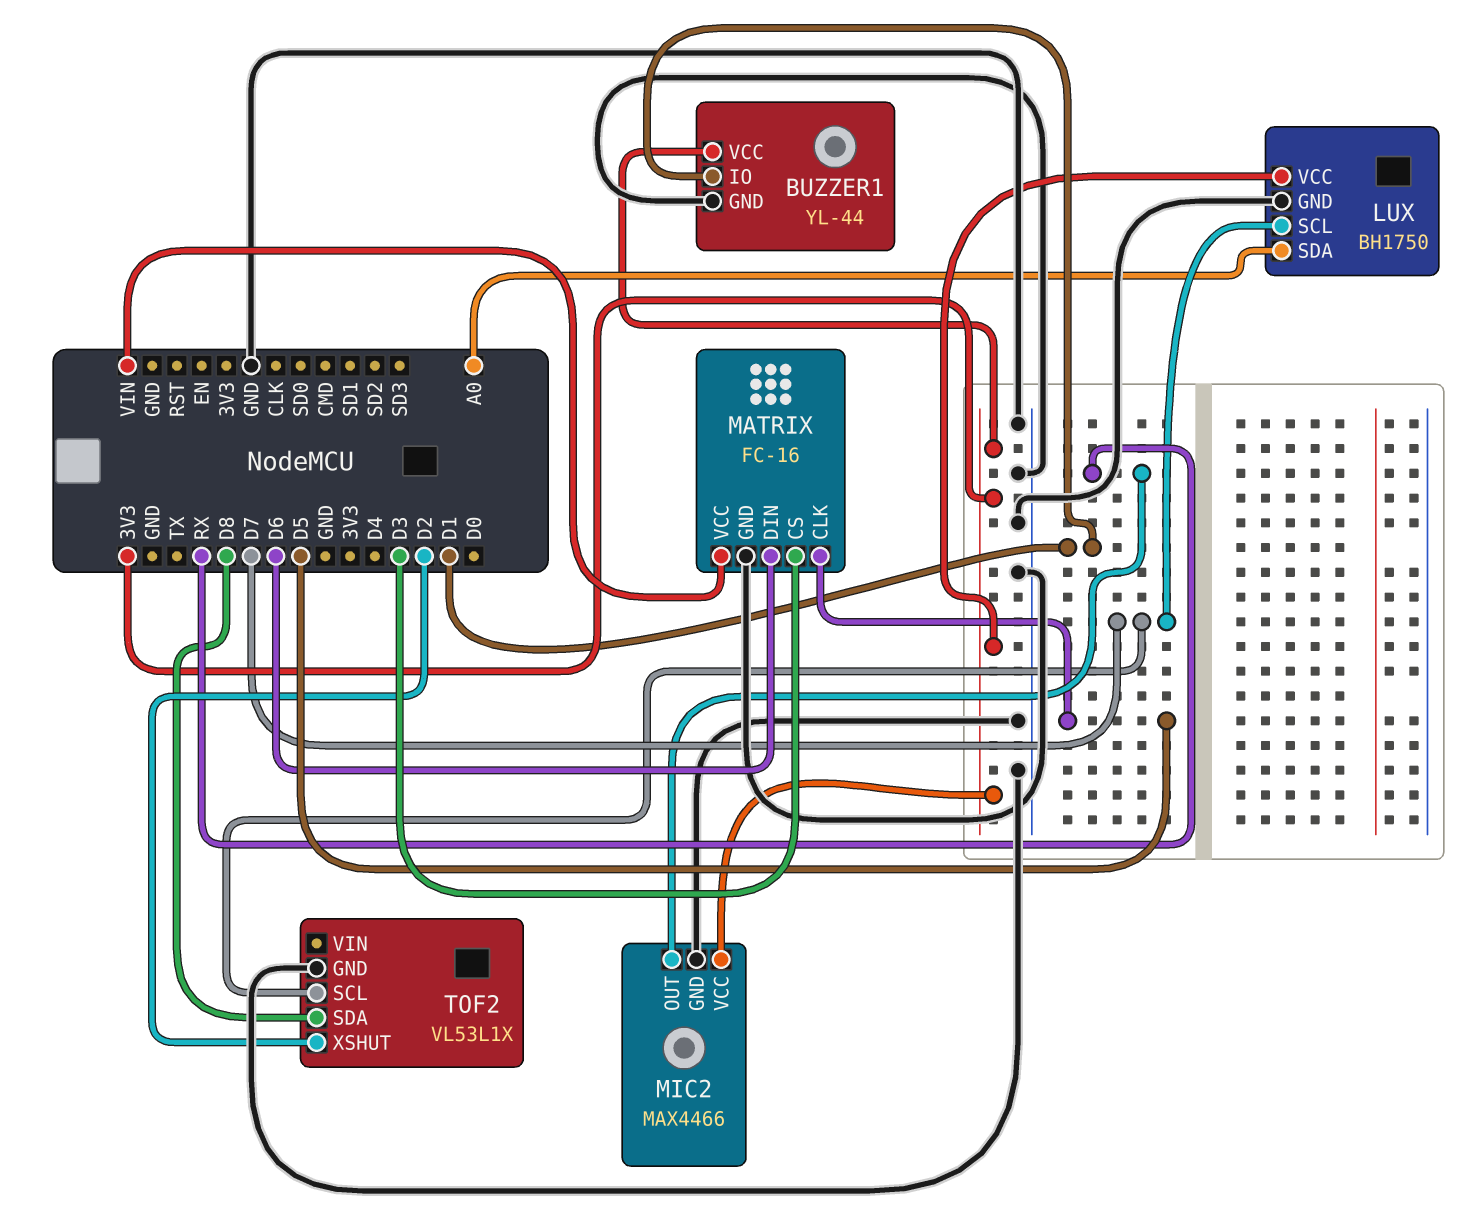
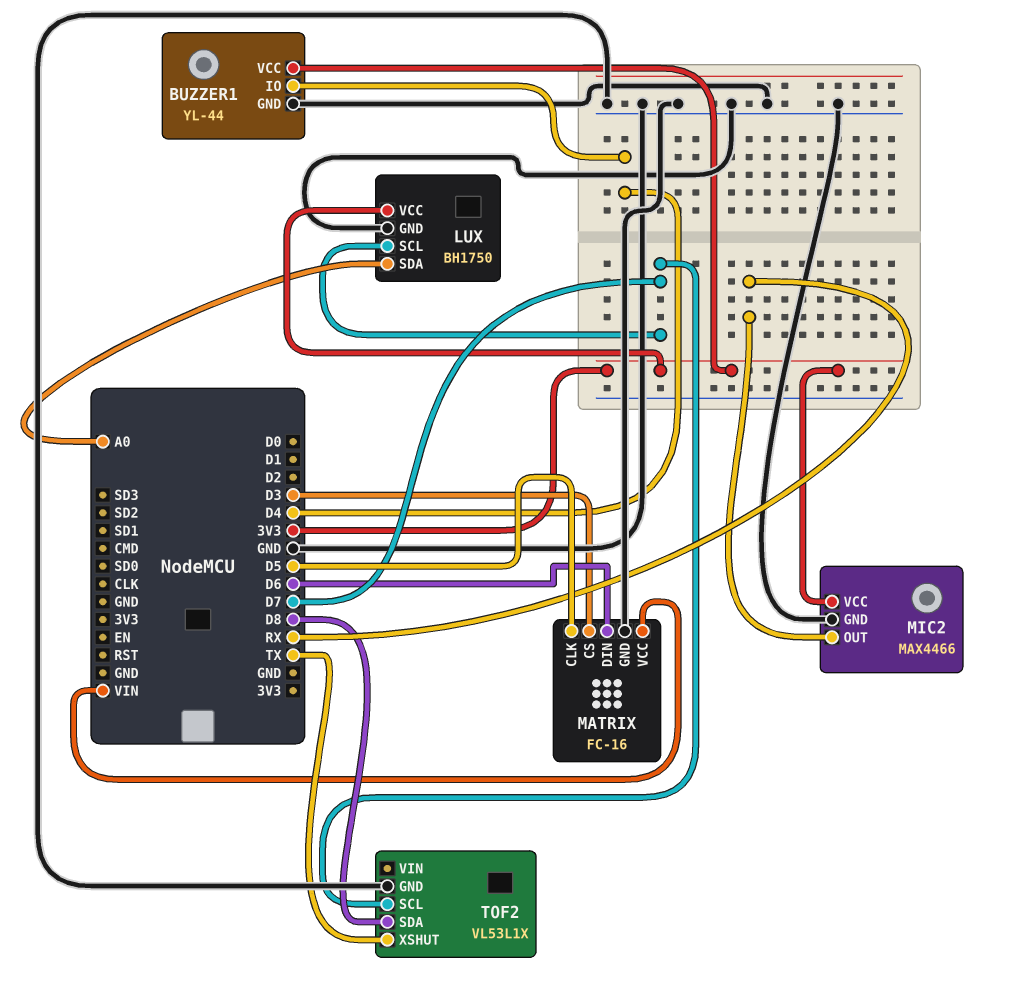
BUZZER1 pin IO: D1 -> D4
TOF2 pin XSHUT: D2 -> TX

